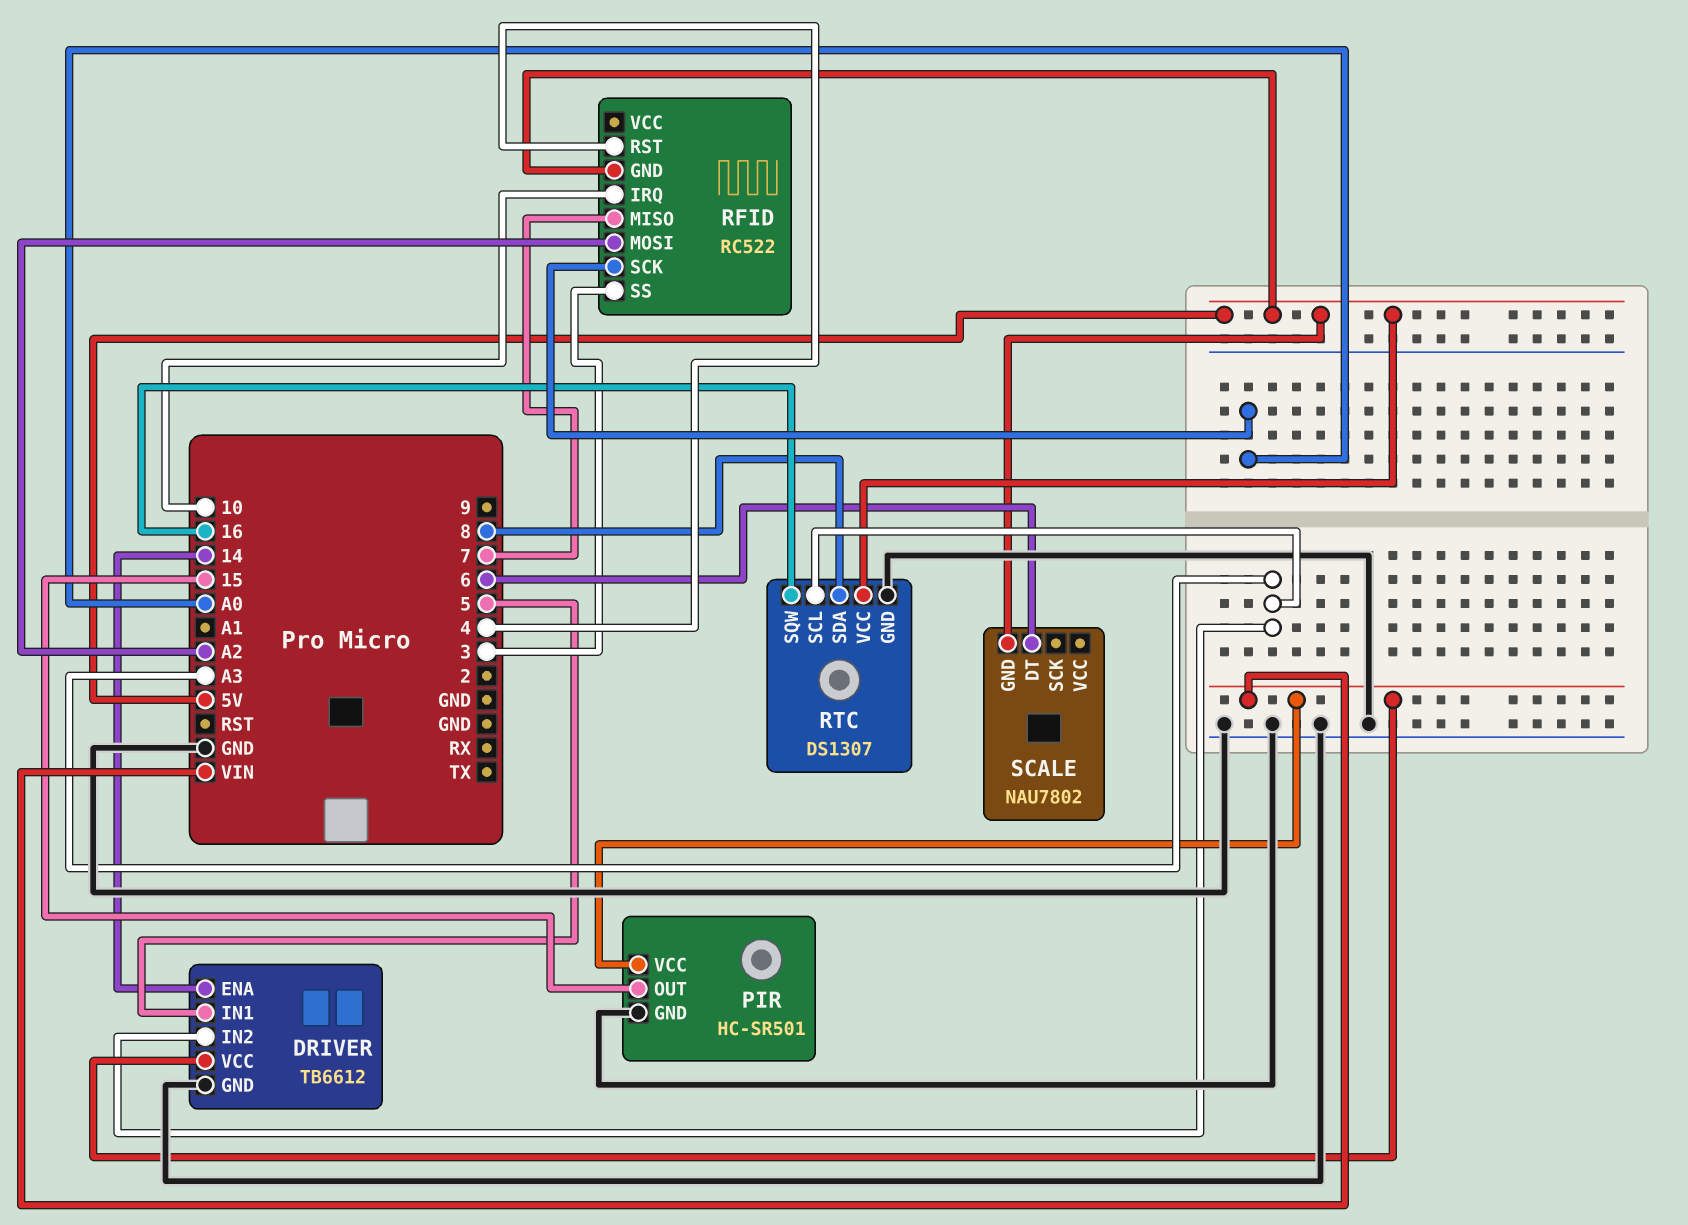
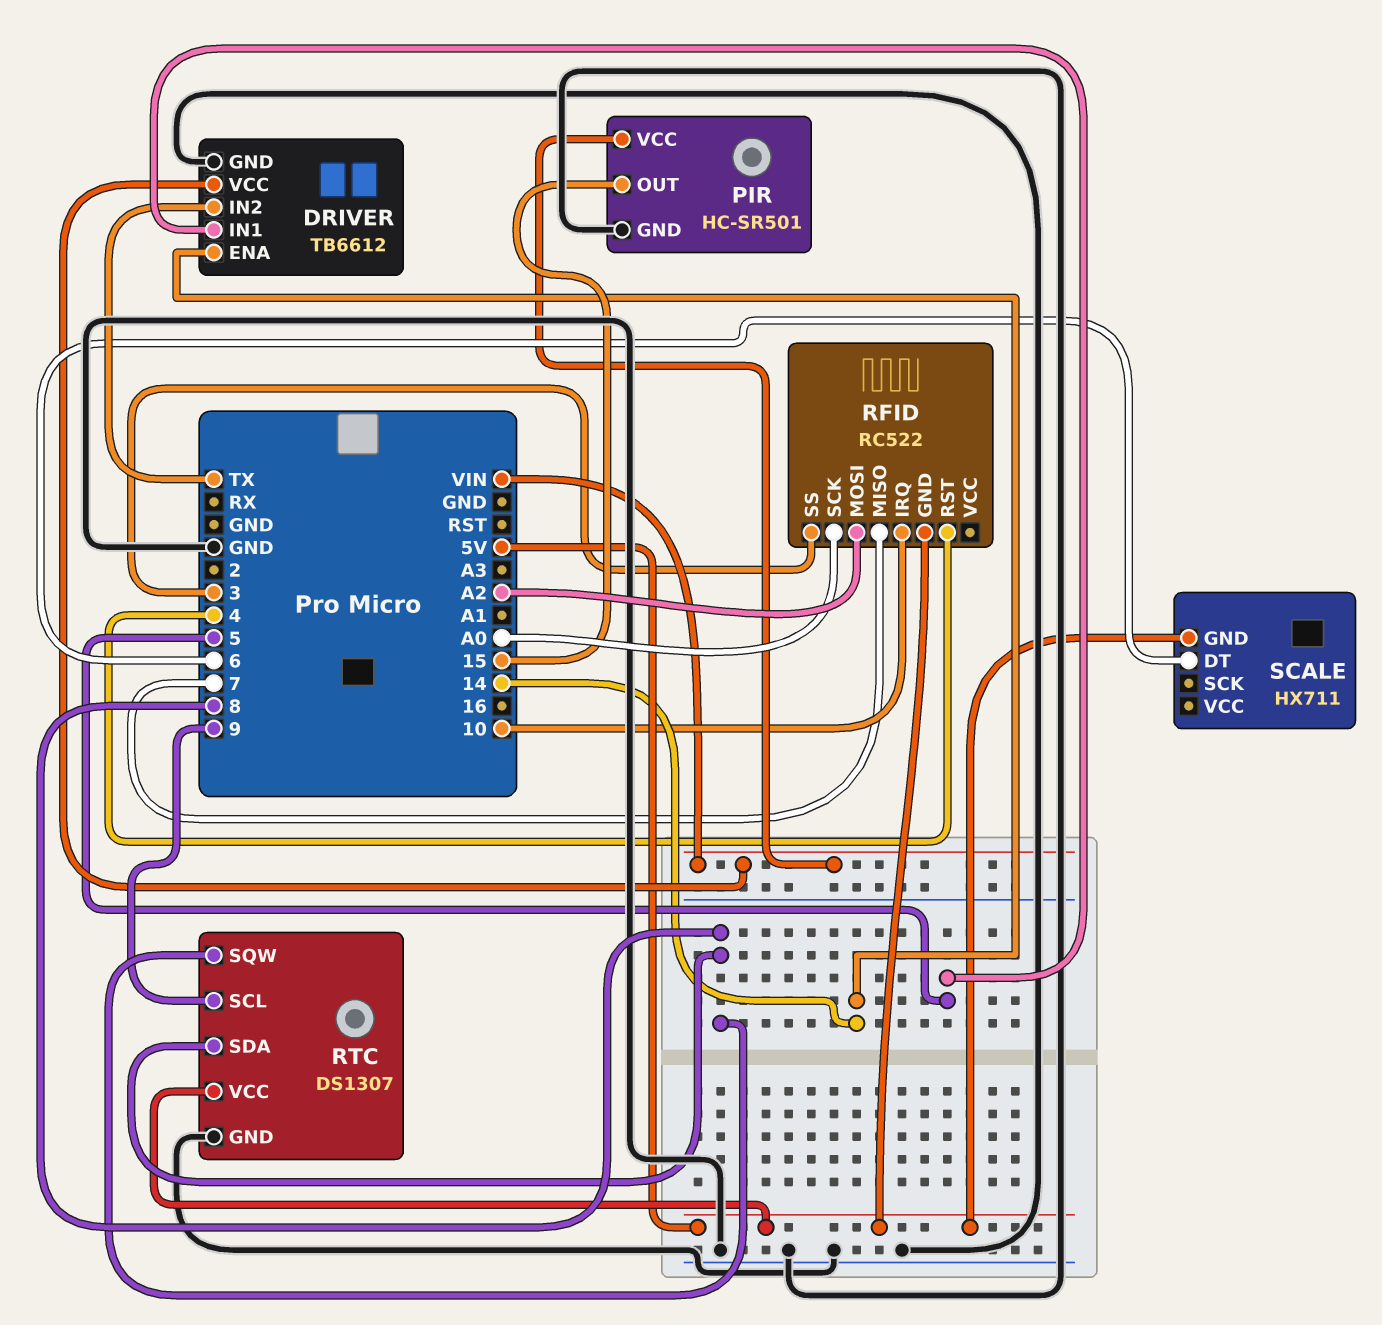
DRIVER pin IN2: A3 -> TX
RTC pin SCL: A3 -> 9
RTC pin SQW: 16 -> 8
SCALE: NAU7802 -> HX711

